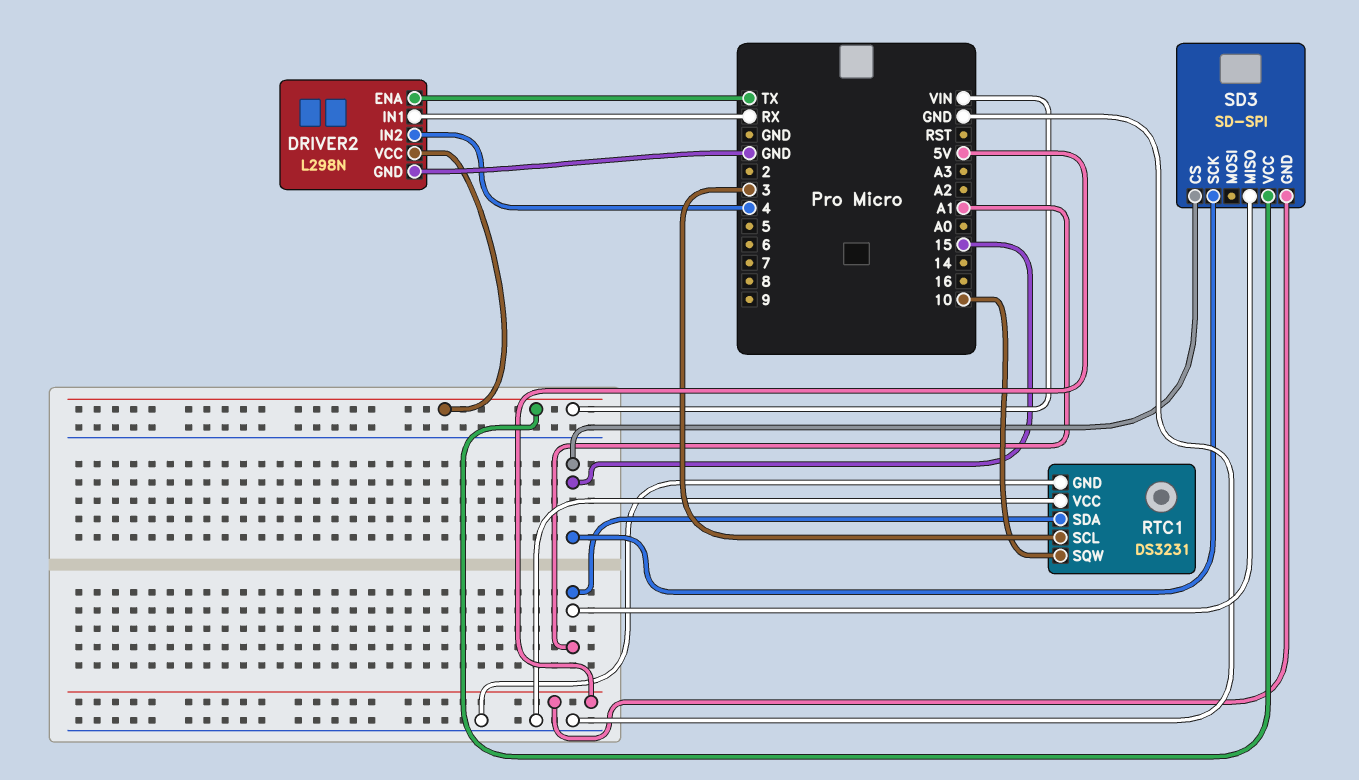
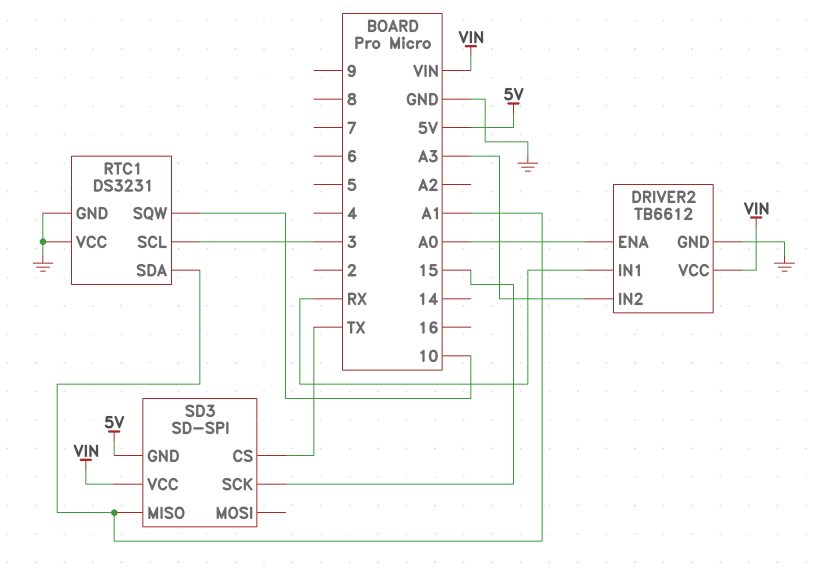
DRIVER2: L298N -> TB6612
DRIVER2 pin ENA: TX -> A0
DRIVER2 pin IN2: 4 -> A3
SD3 pin CS: 15 -> TX

